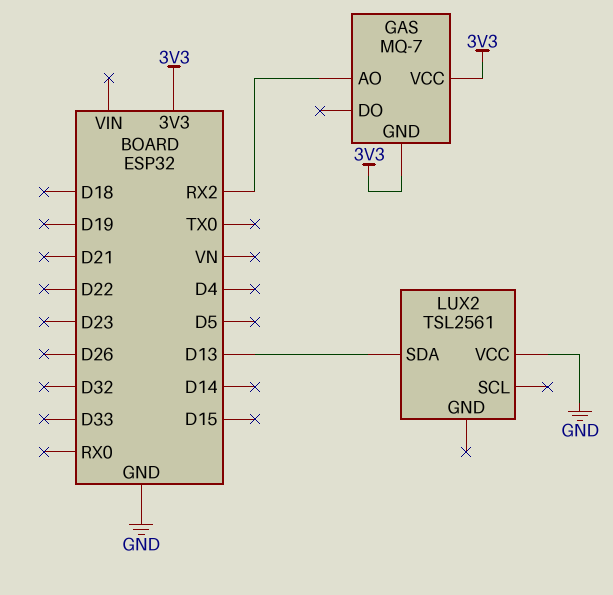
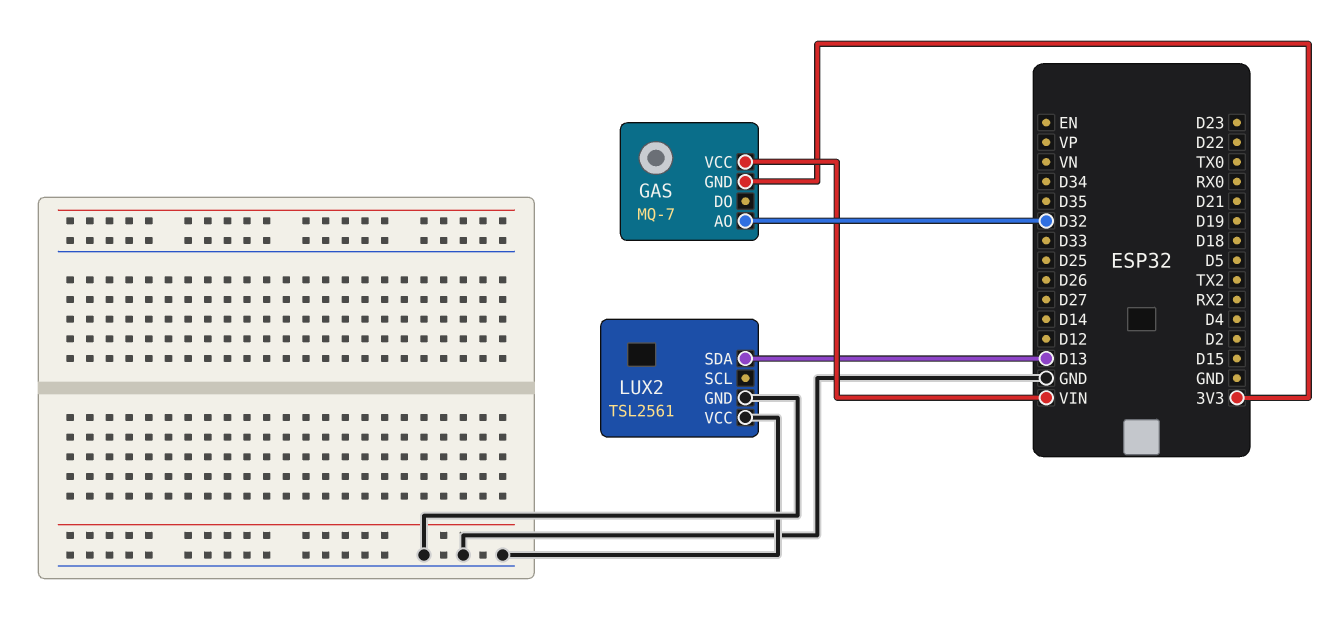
GAS pin AO: RX2 -> D32
GAS pin VCC: 3V3 -> VIN
LUX2 pin GND: none -> GND

